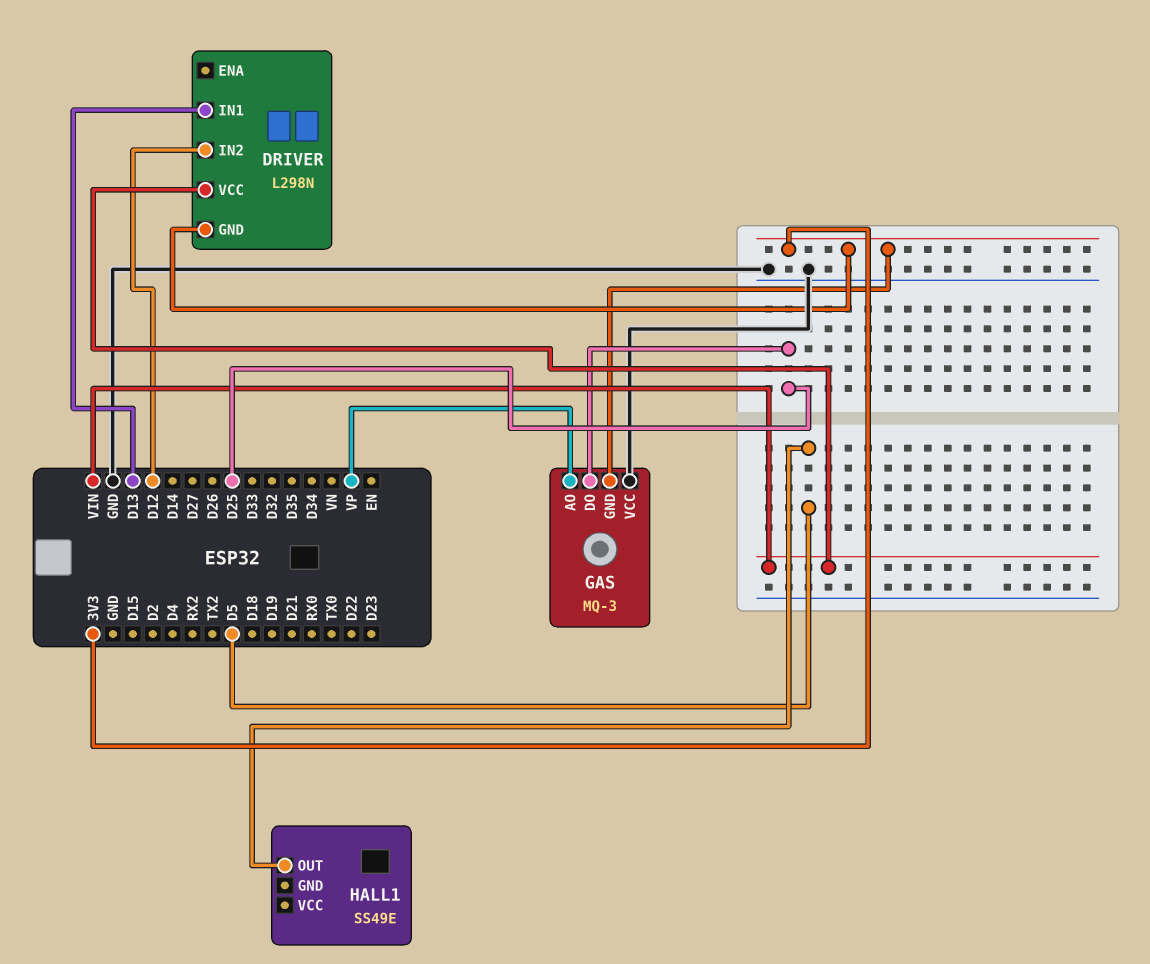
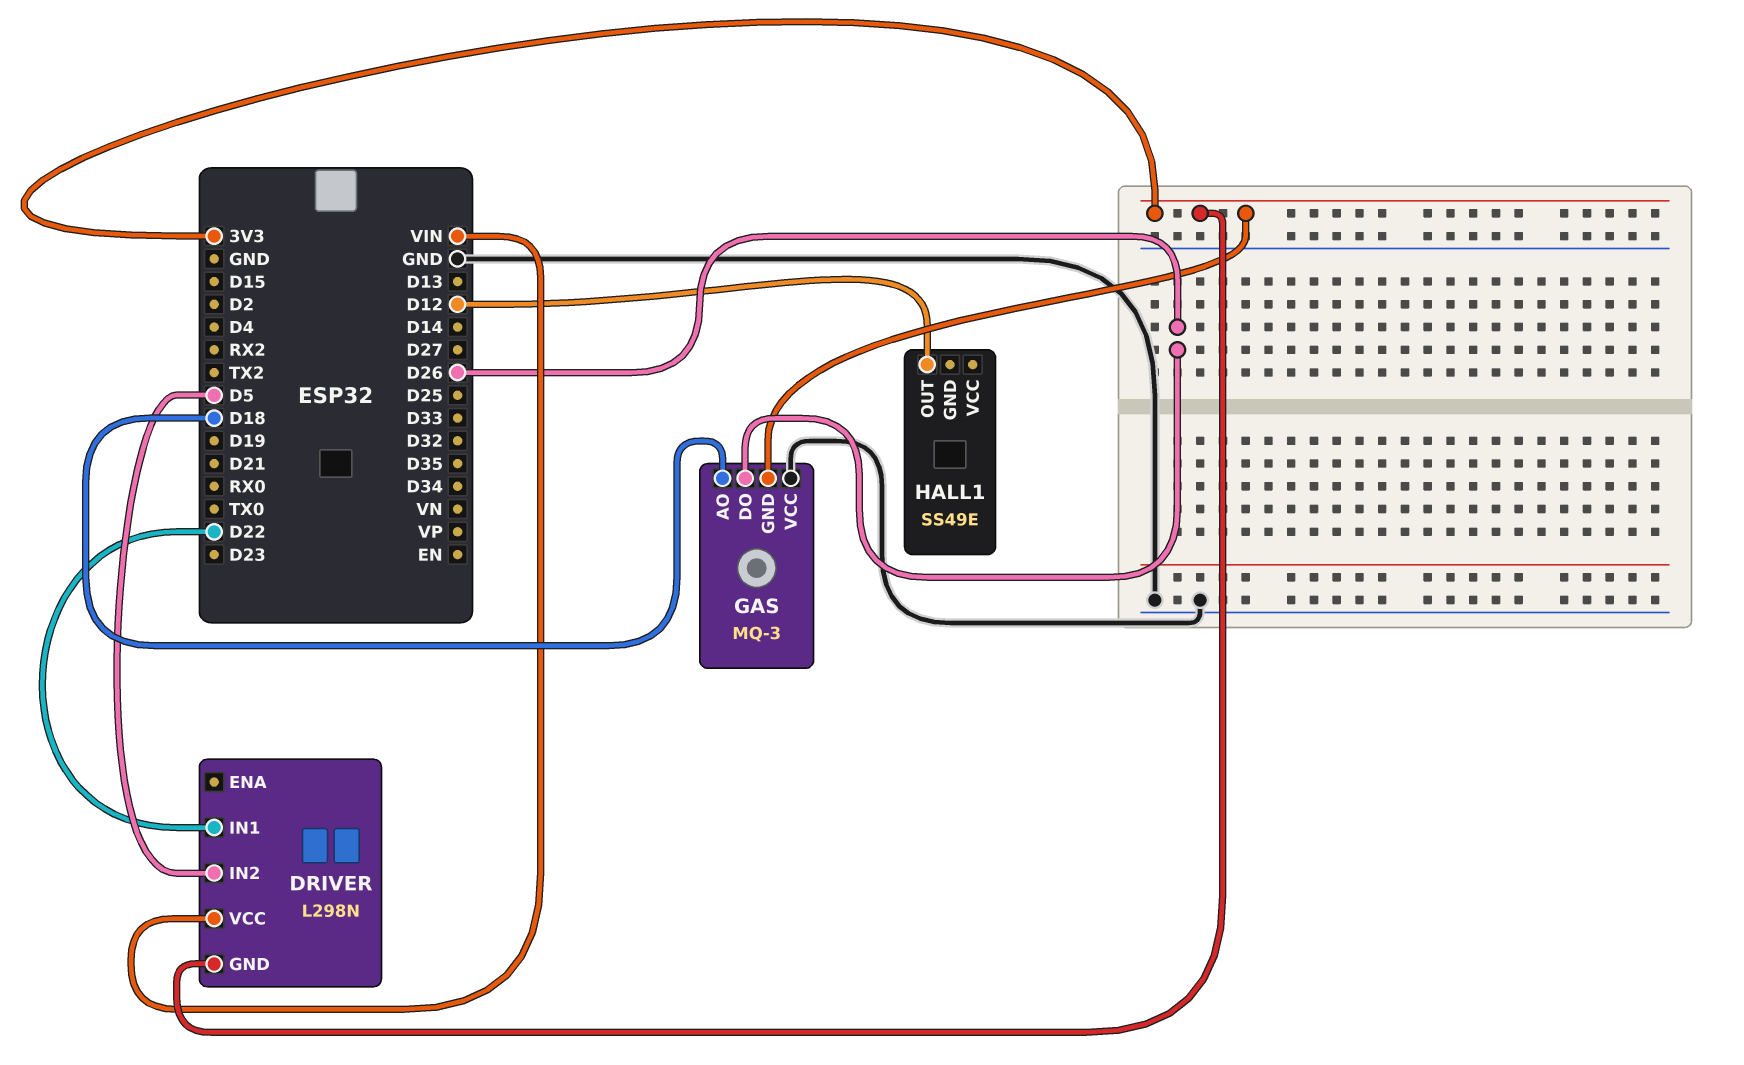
DRIVER pin IN1: D13 -> D22
DRIVER pin IN2: D12 -> D5
GAS pin AO: VP -> D18
GAS pin DO: D25 -> D26
HALL1 pin OUT: D5 -> D12

